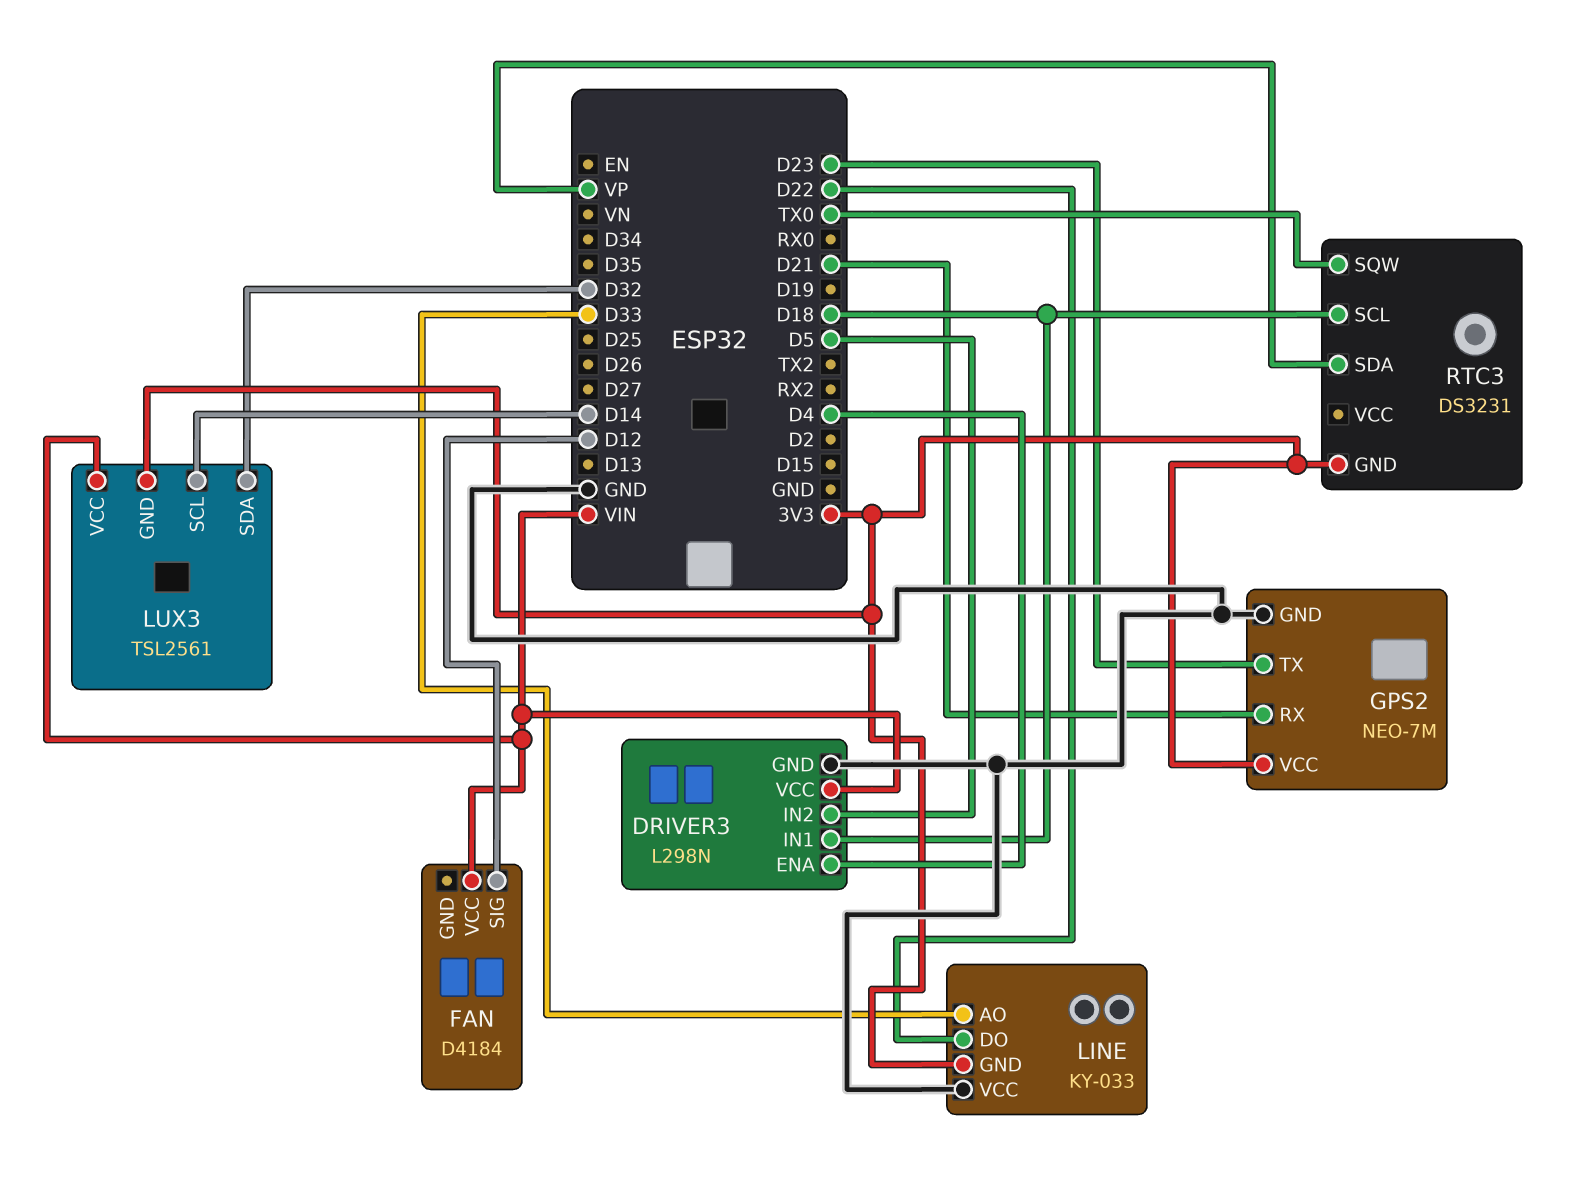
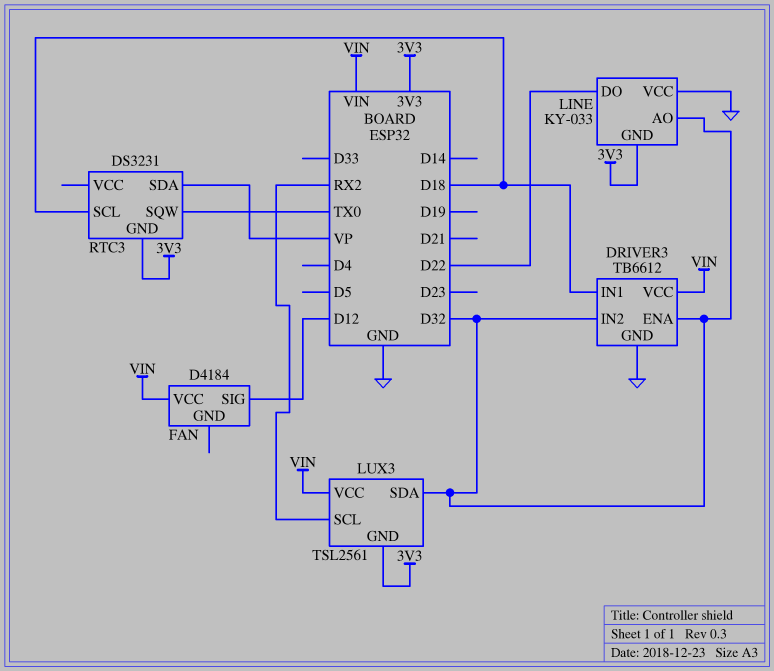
DRIVER3: L298N -> TB6612
DRIVER3 pin ENA: D4 -> D32
DRIVER3 pin IN2: D5 -> D32
GPS2: NEO-7M -> none
GPS2 pin GND: GND -> none
GPS2 pin RX: D21 -> none
GPS2 pin TX: D23 -> none
GPS2 pin VCC: 3V3 -> none
LINE pin AO: D33 -> D32
LUX3 pin SCL: D14 -> RX2

